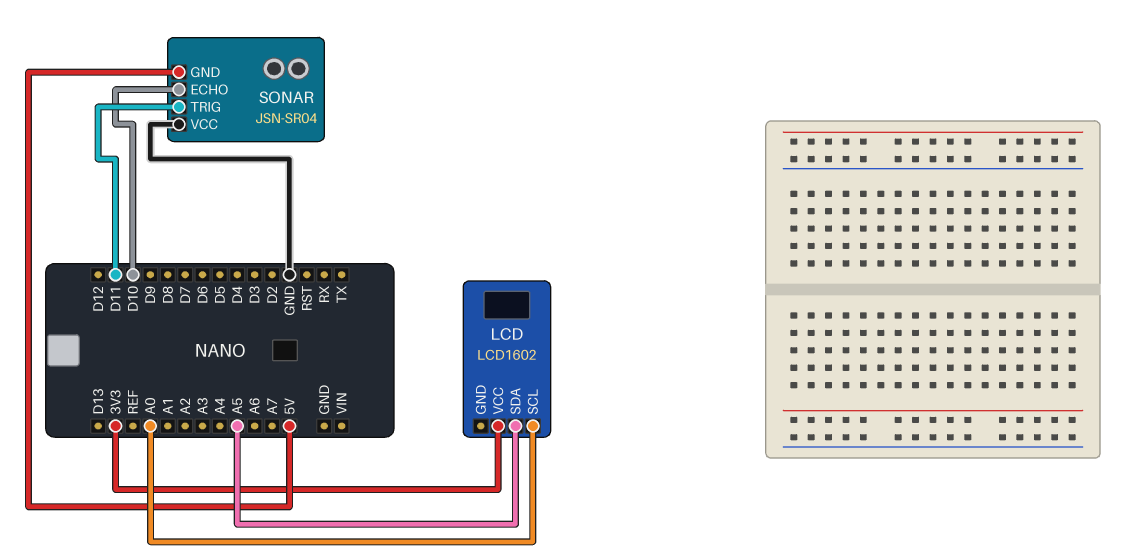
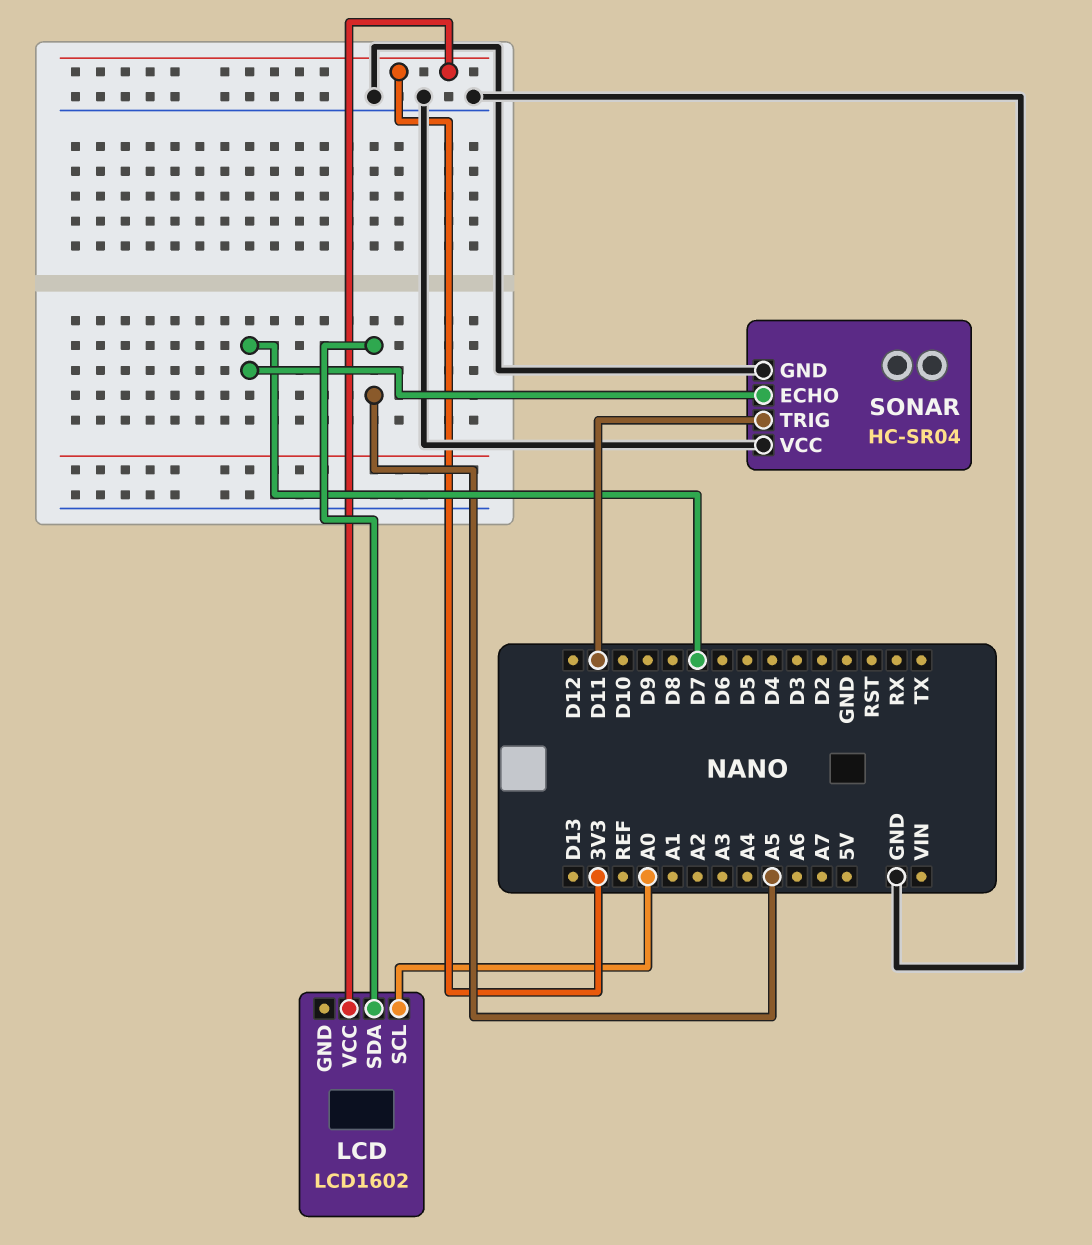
SONAR: JSN-SR04 -> HC-SR04
SONAR pin ECHO: D10 -> D7
SONAR pin GND: 5V -> GND

